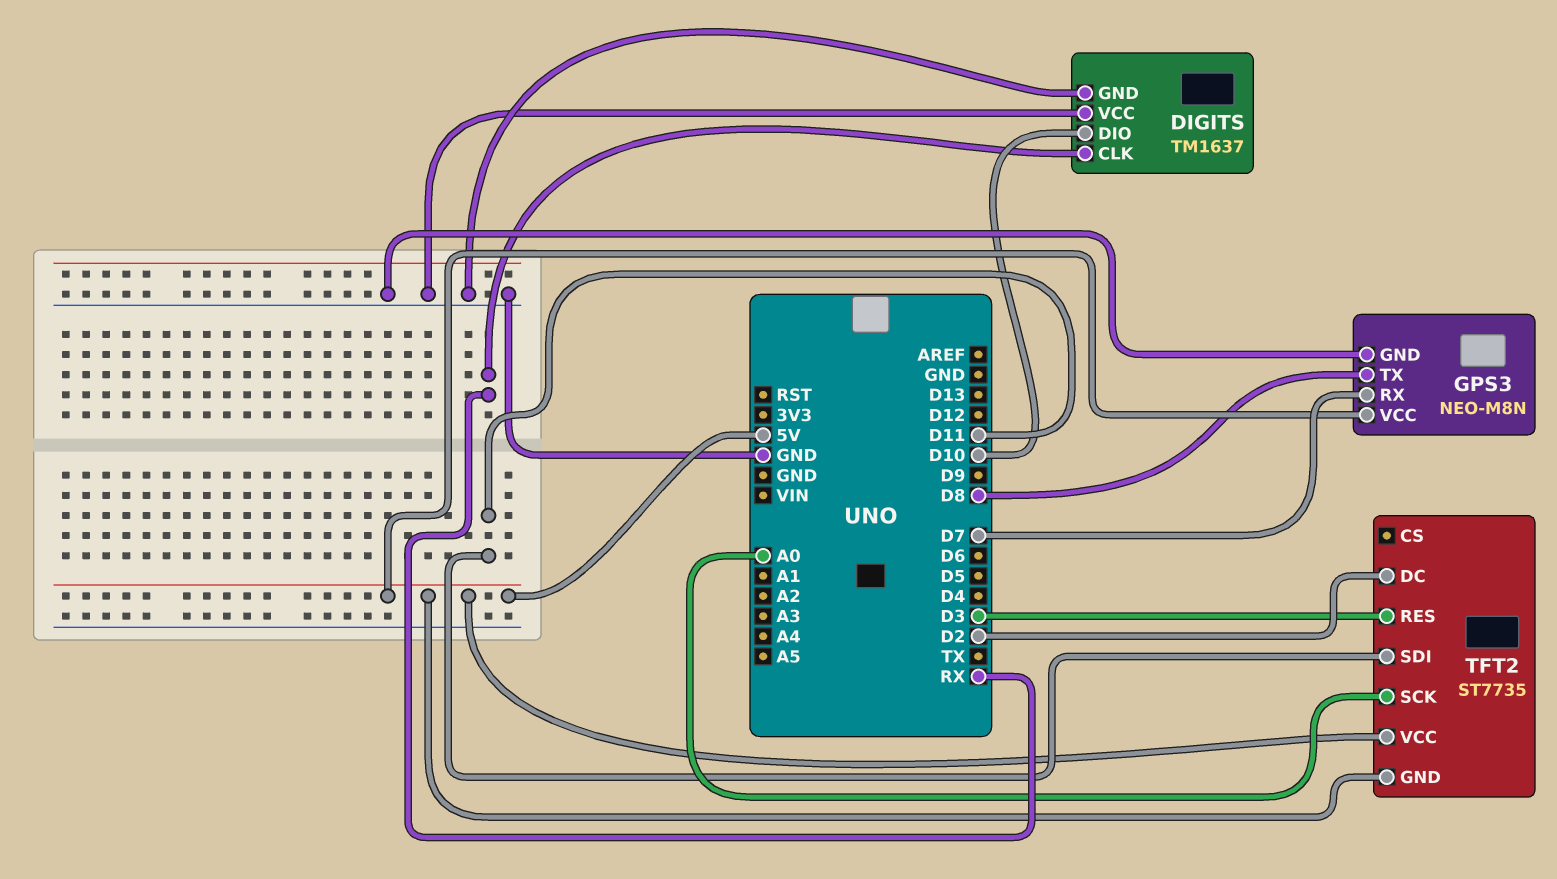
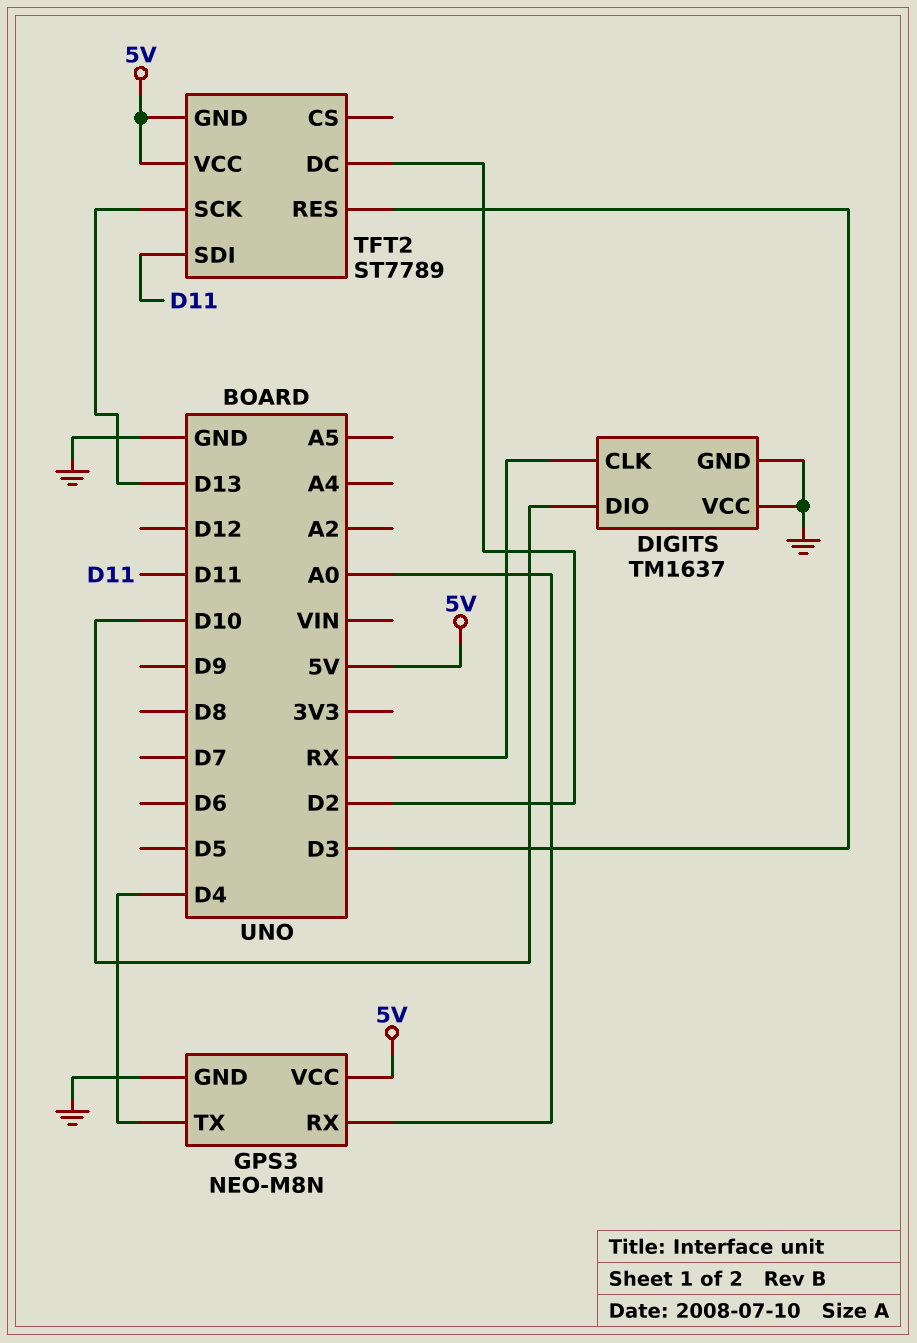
GPS3 pin RX: D7 -> A0
GPS3 pin TX: D8 -> D4
TFT2: ST7735 -> ST7789
TFT2 pin SCK: A0 -> D13

